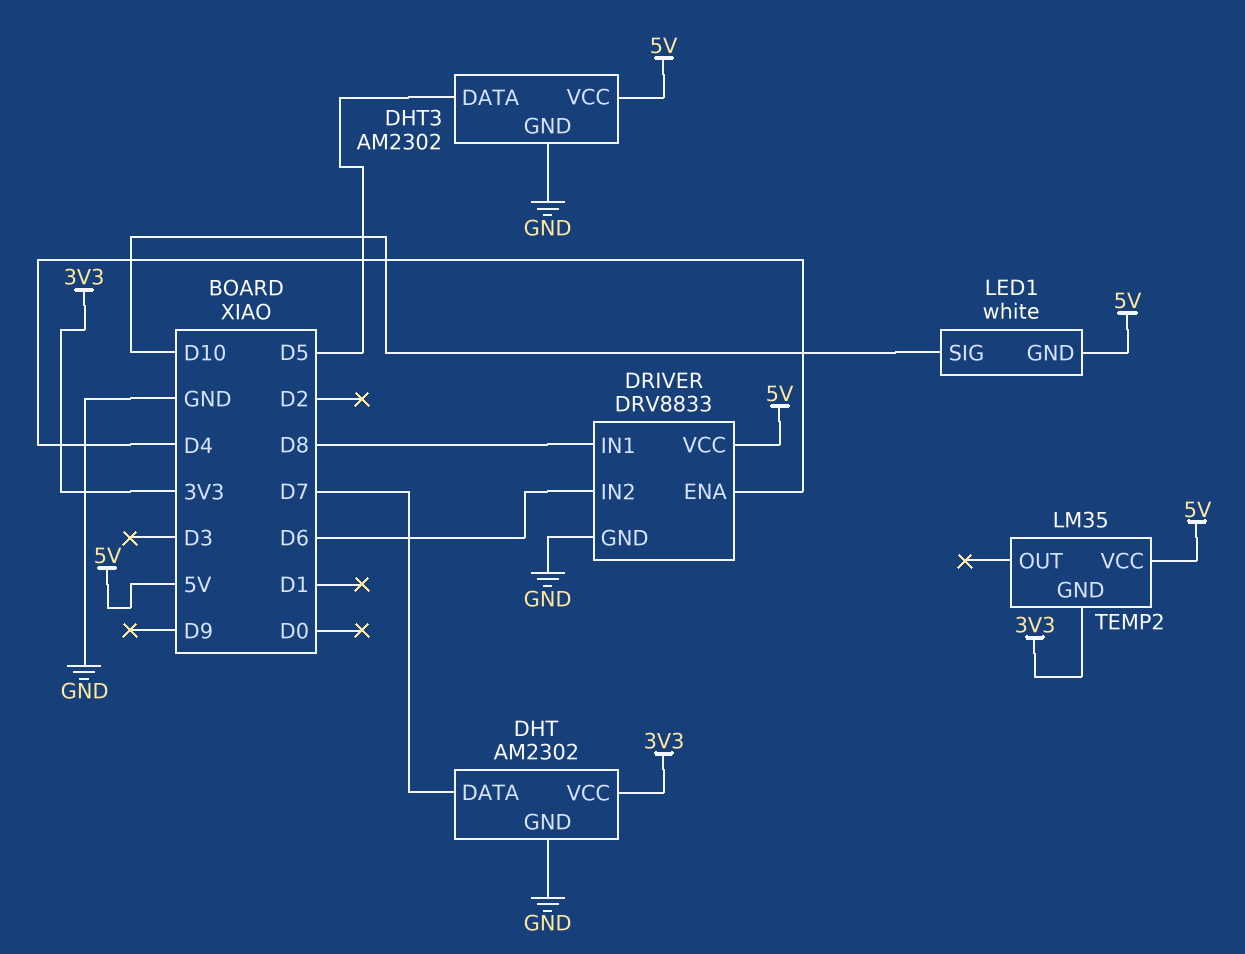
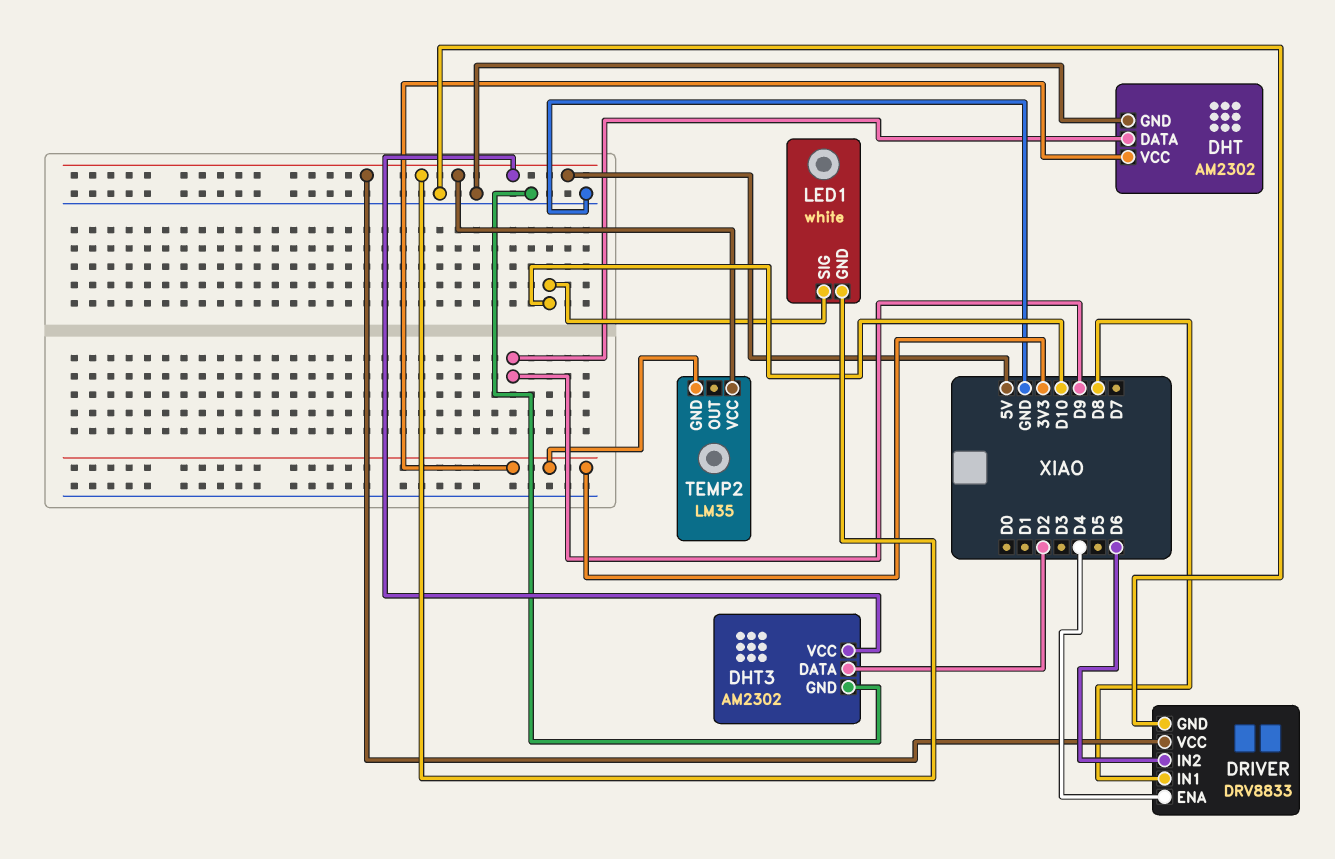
DHT pin DATA: D7 -> D9
DHT3 pin DATA: D5 -> D2

